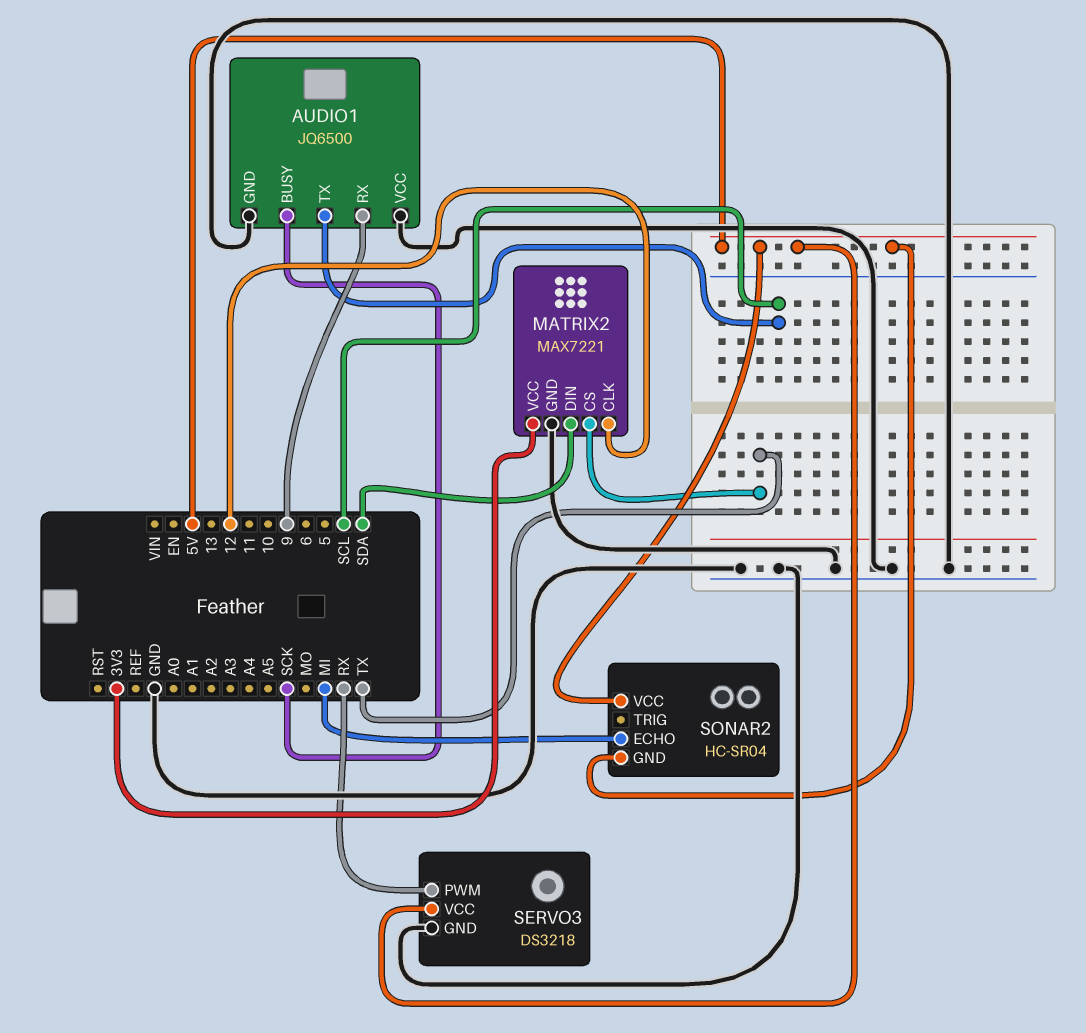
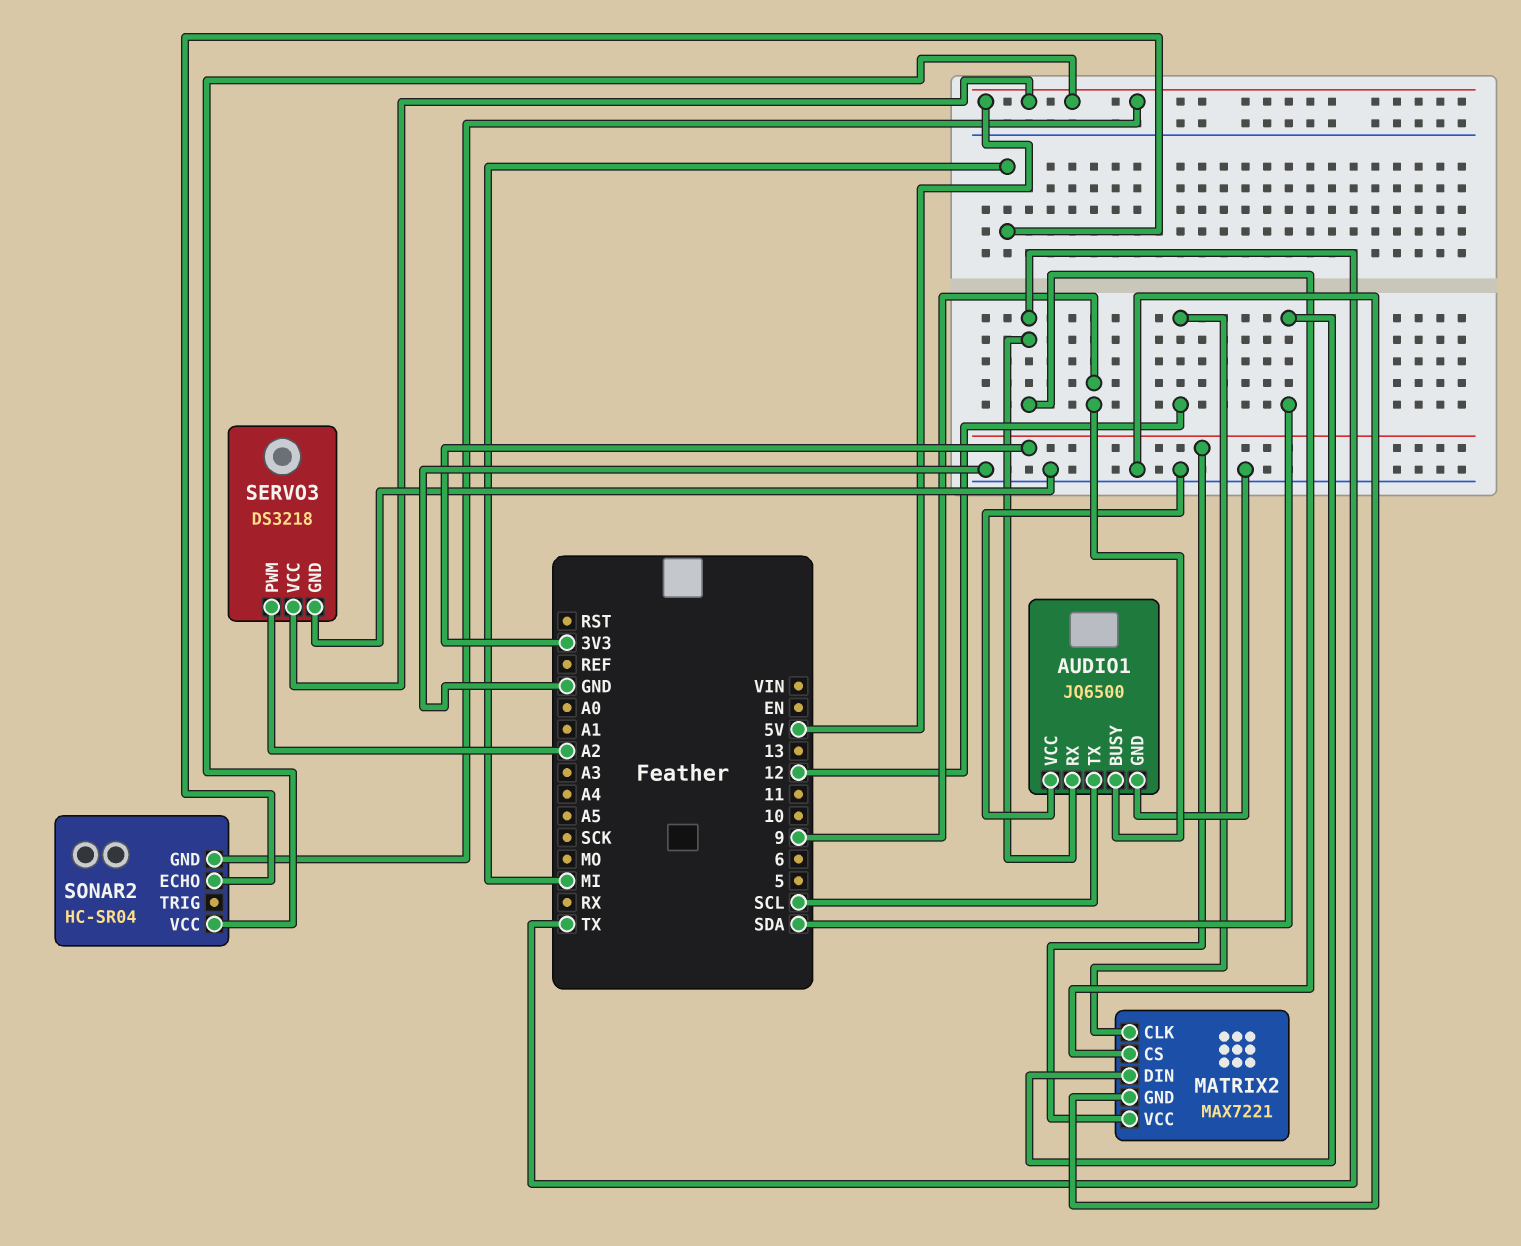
AUDIO1 pin BUSY: SCK -> 9
AUDIO1 pin RX: 9 -> TX
SERVO3 pin PWM: RX -> A2

